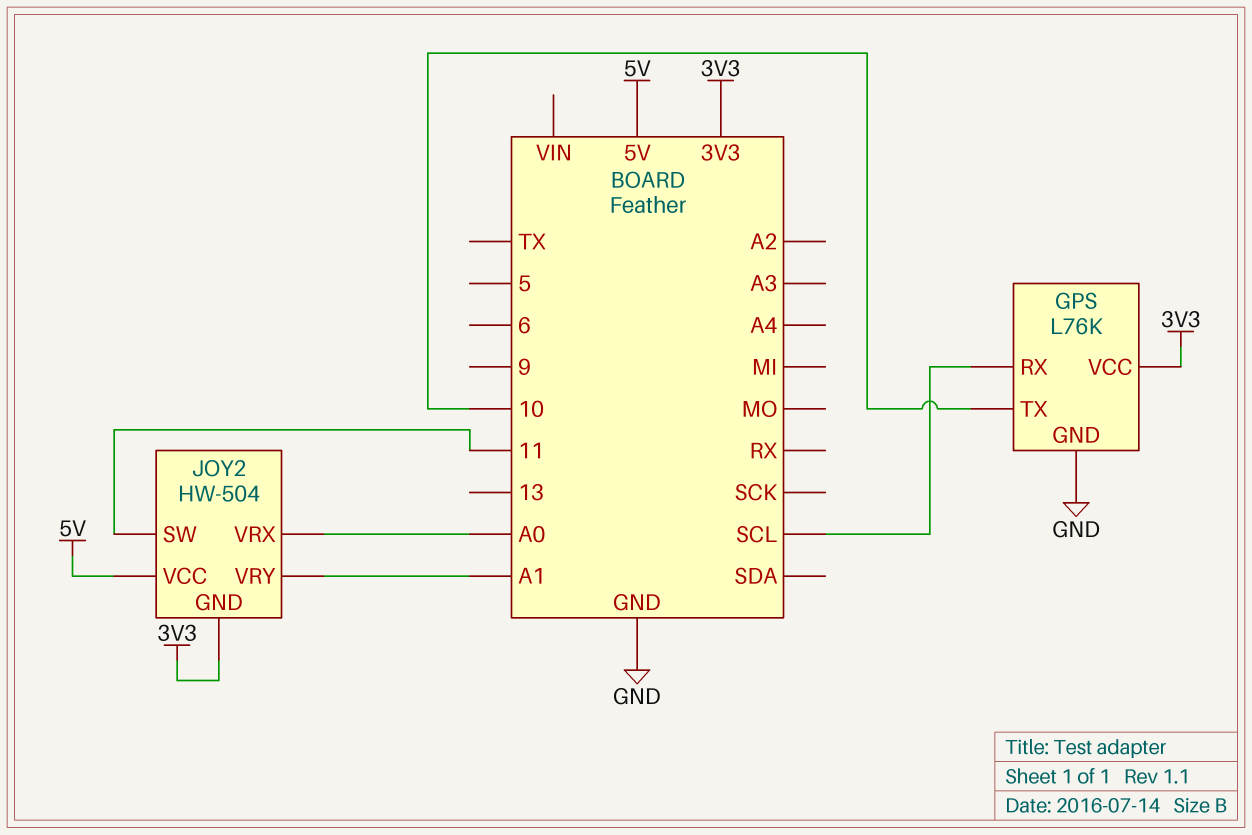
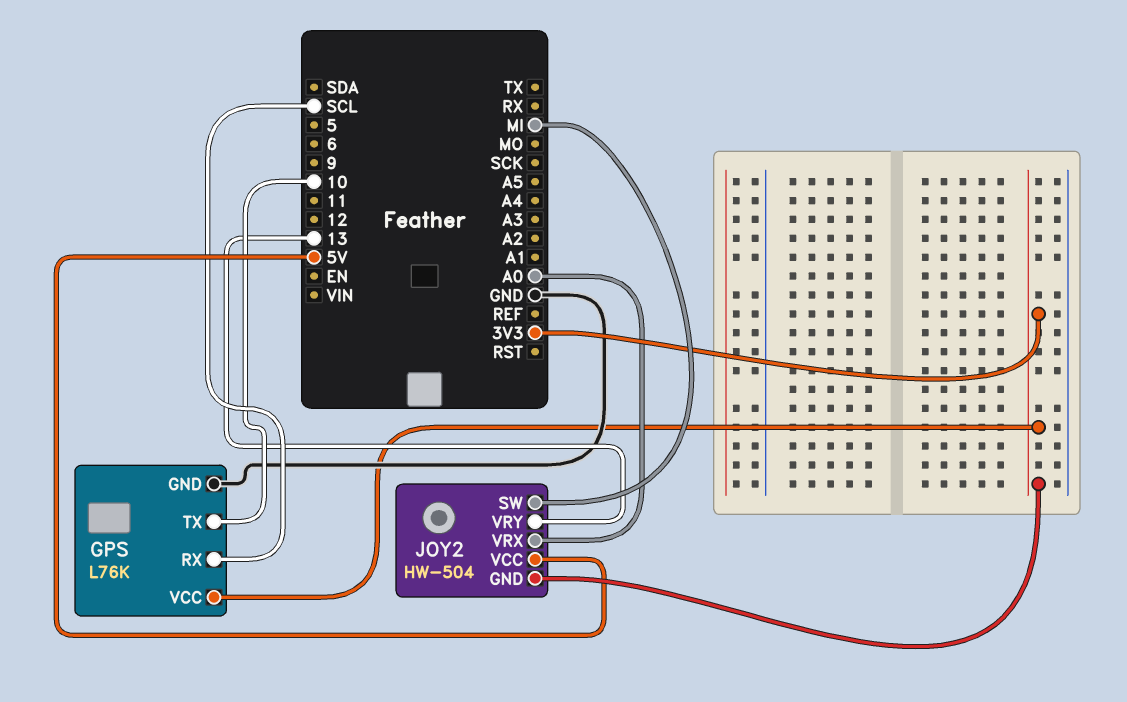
JOY2 pin SW: 11 -> MI
JOY2 pin VRY: A1 -> 13

